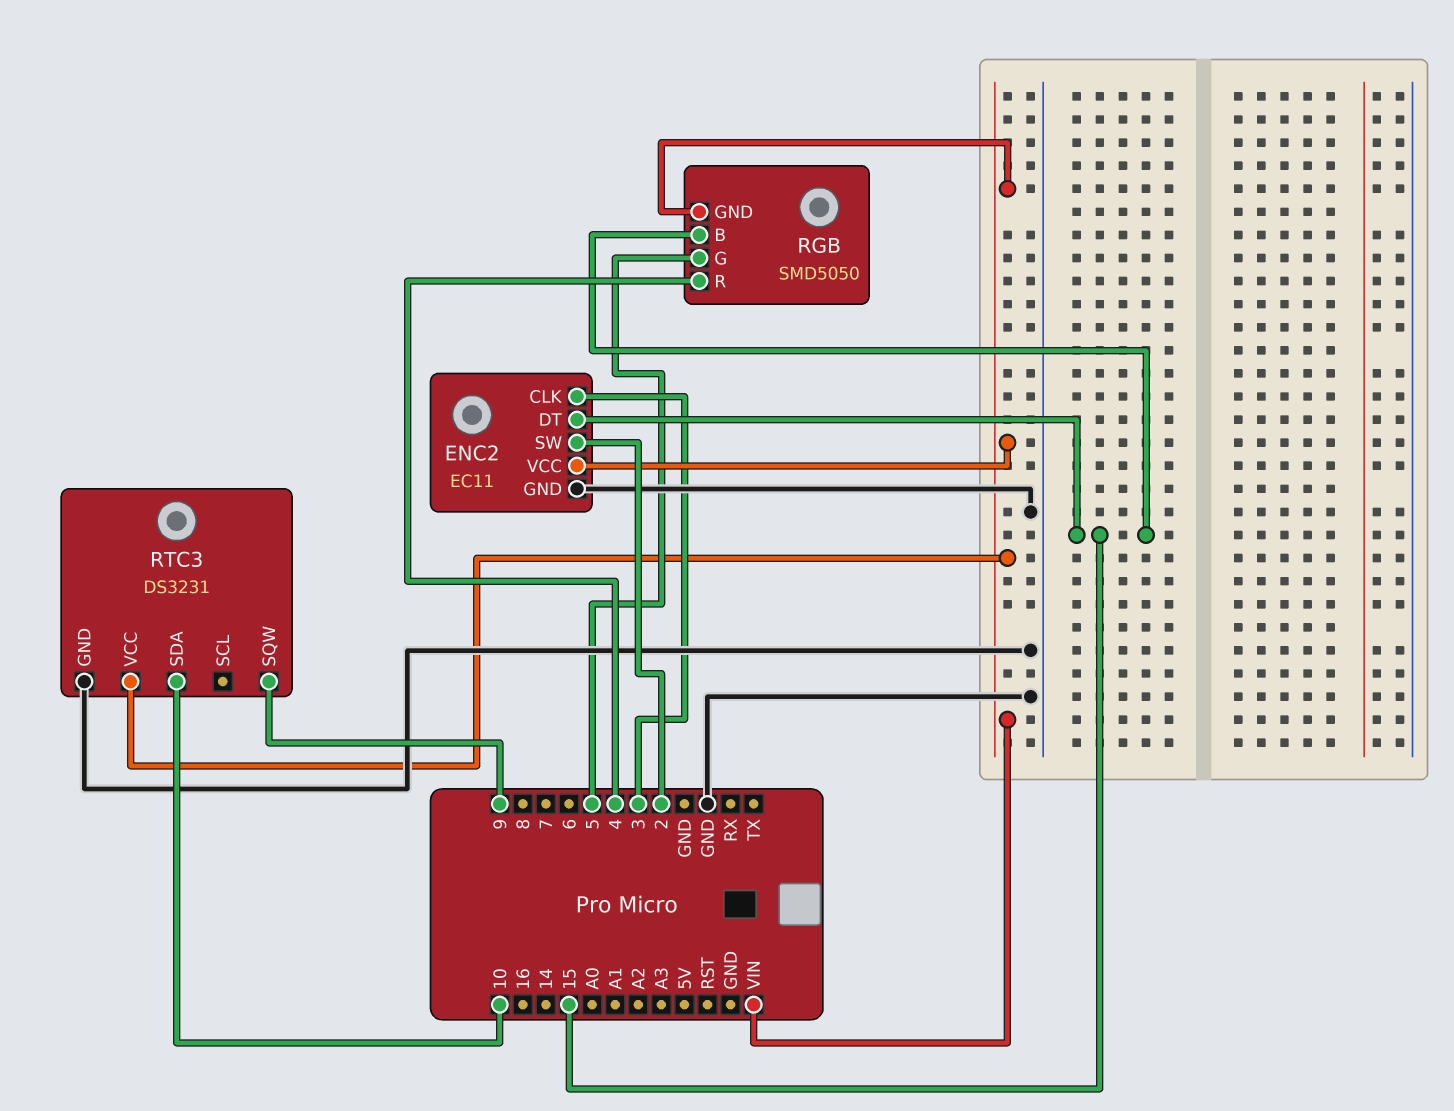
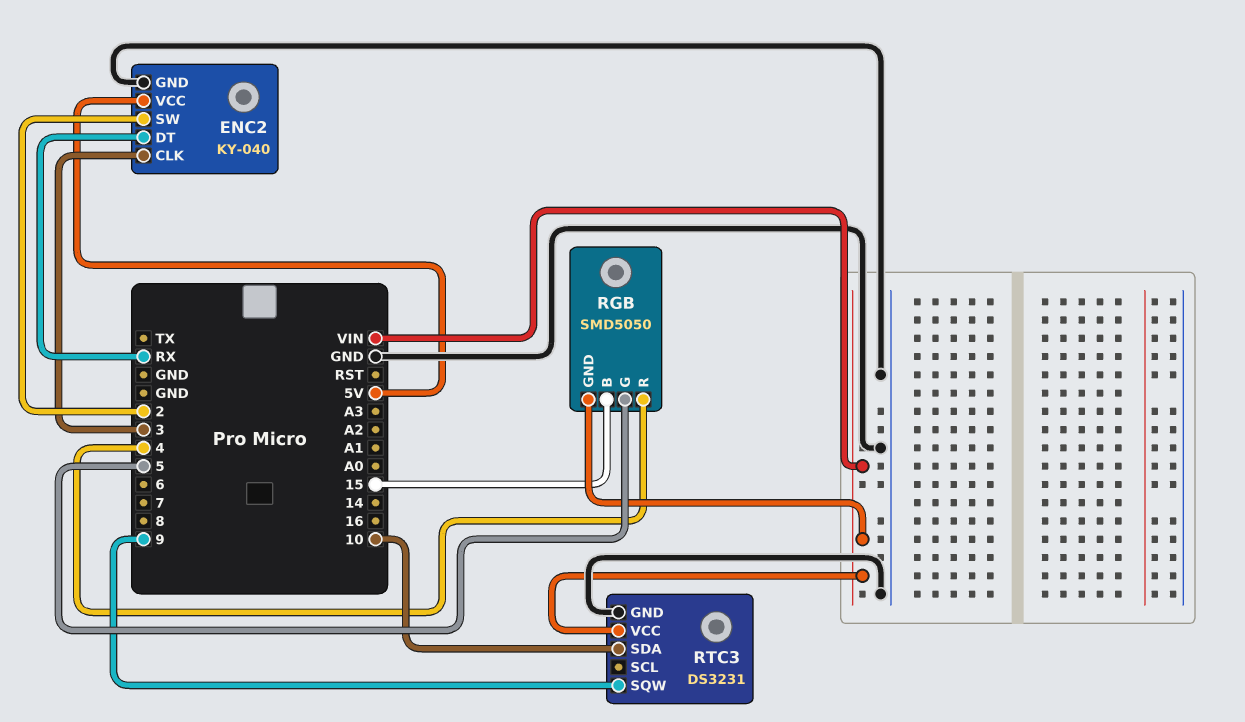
ENC2: EC11 -> KY-040
ENC2 pin DT: 15 -> RX
ENC2 pin VCC: VIN -> 5V

